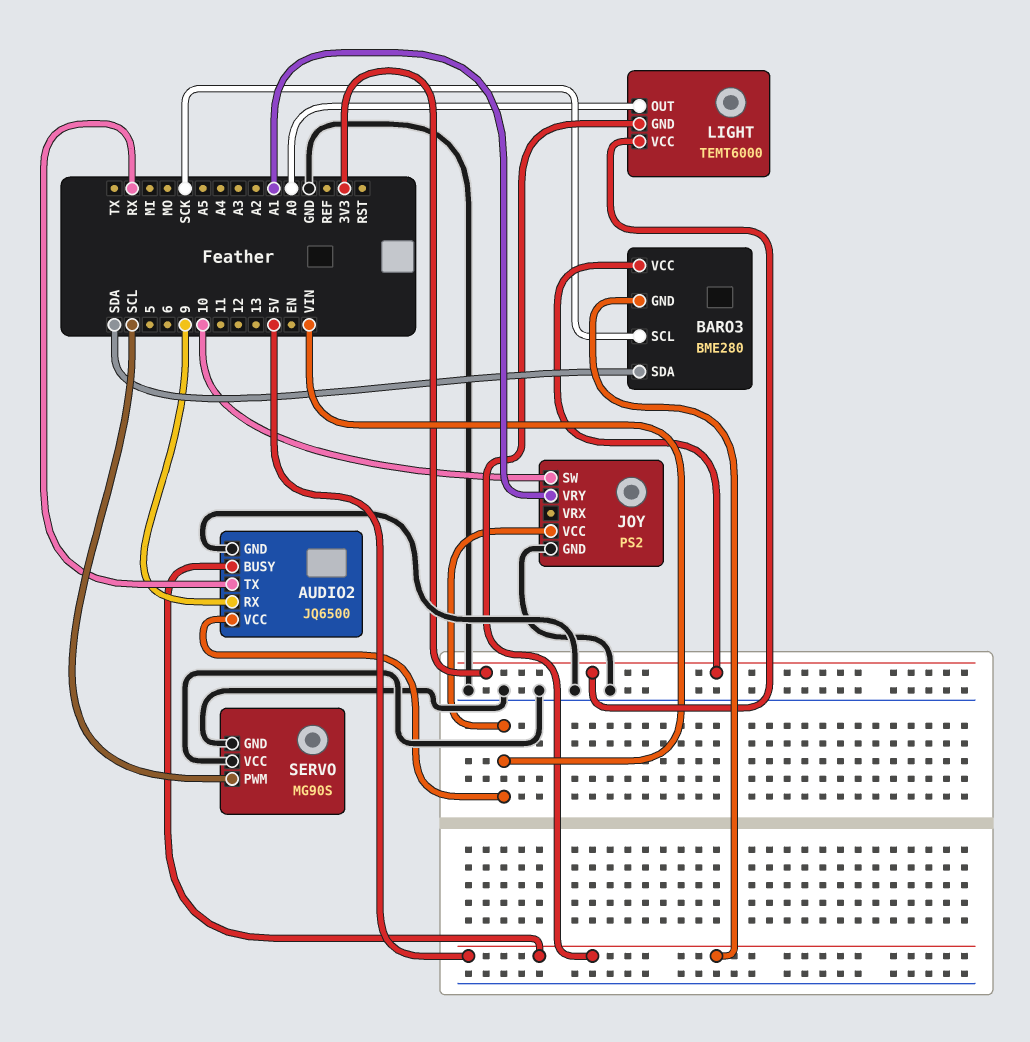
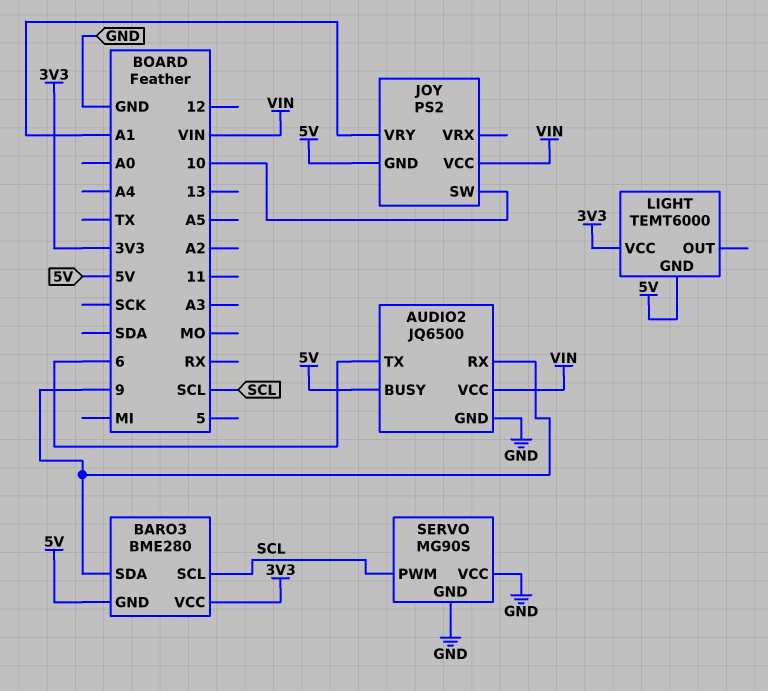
AUDIO2 pin TX: RX -> 6
BARO3 pin SCL: SCK -> SCL
BARO3 pin SDA: SDA -> 9
JOY pin GND: GND -> 5V
LIGHT pin OUT: A0 -> none

